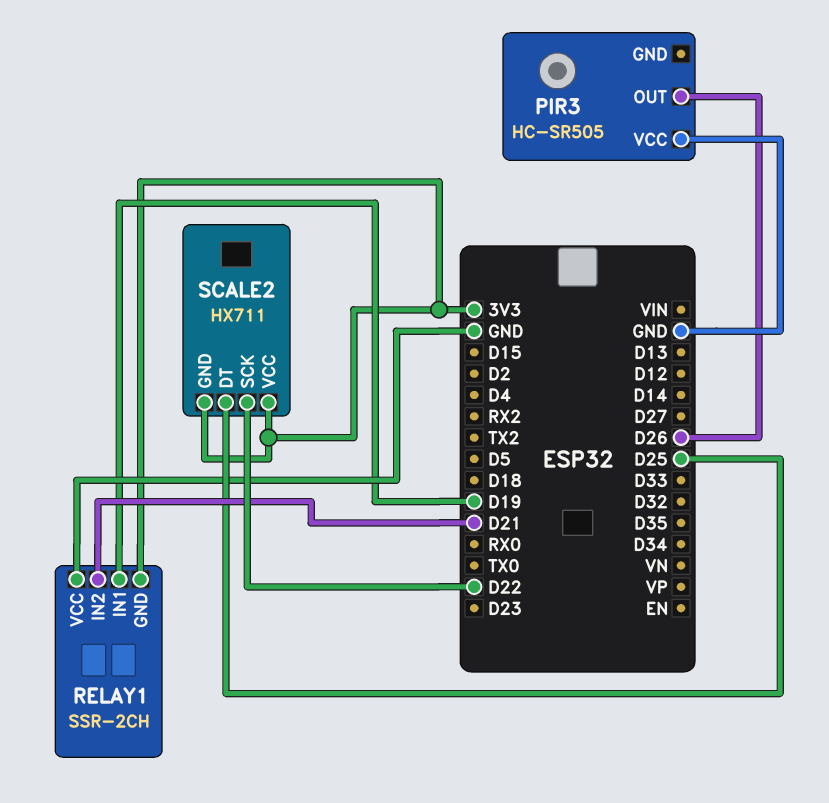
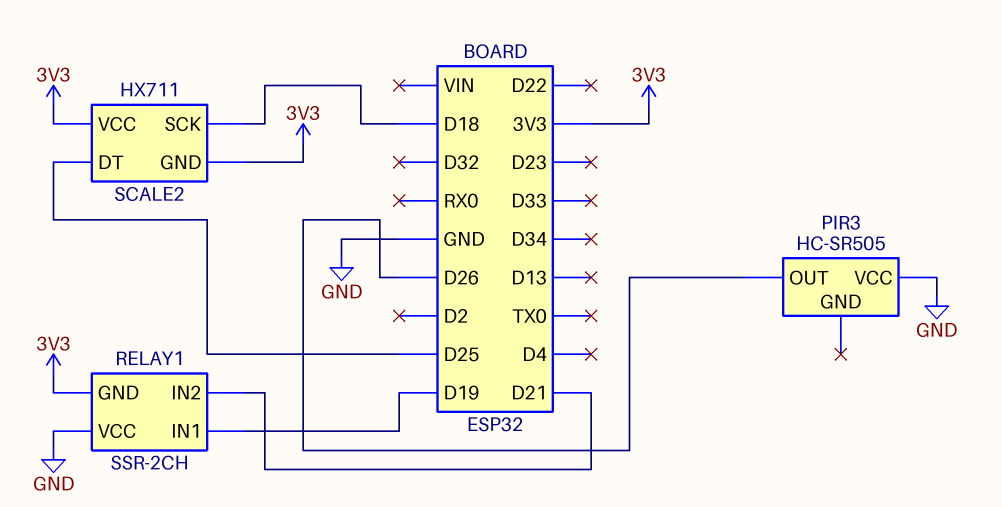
SCALE2 pin SCK: D22 -> D18

